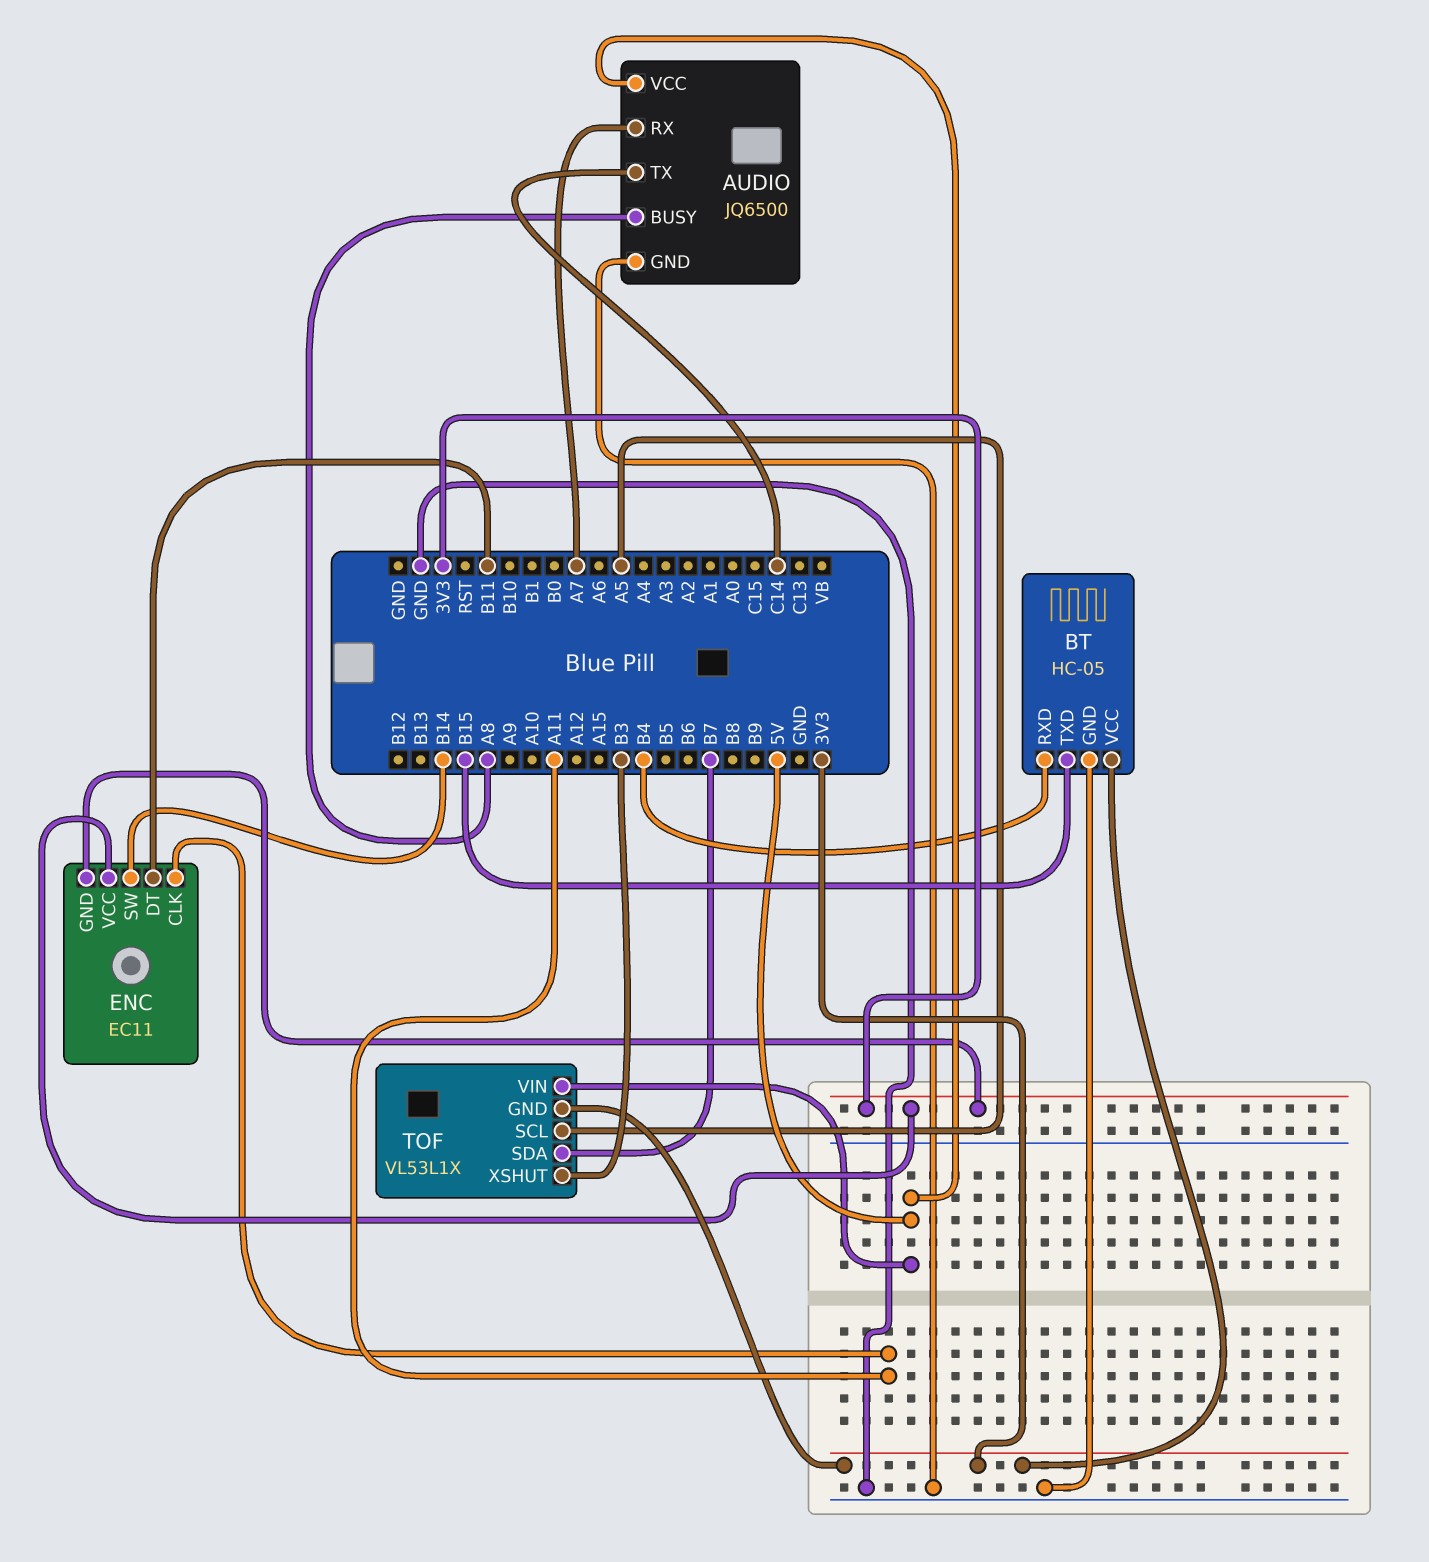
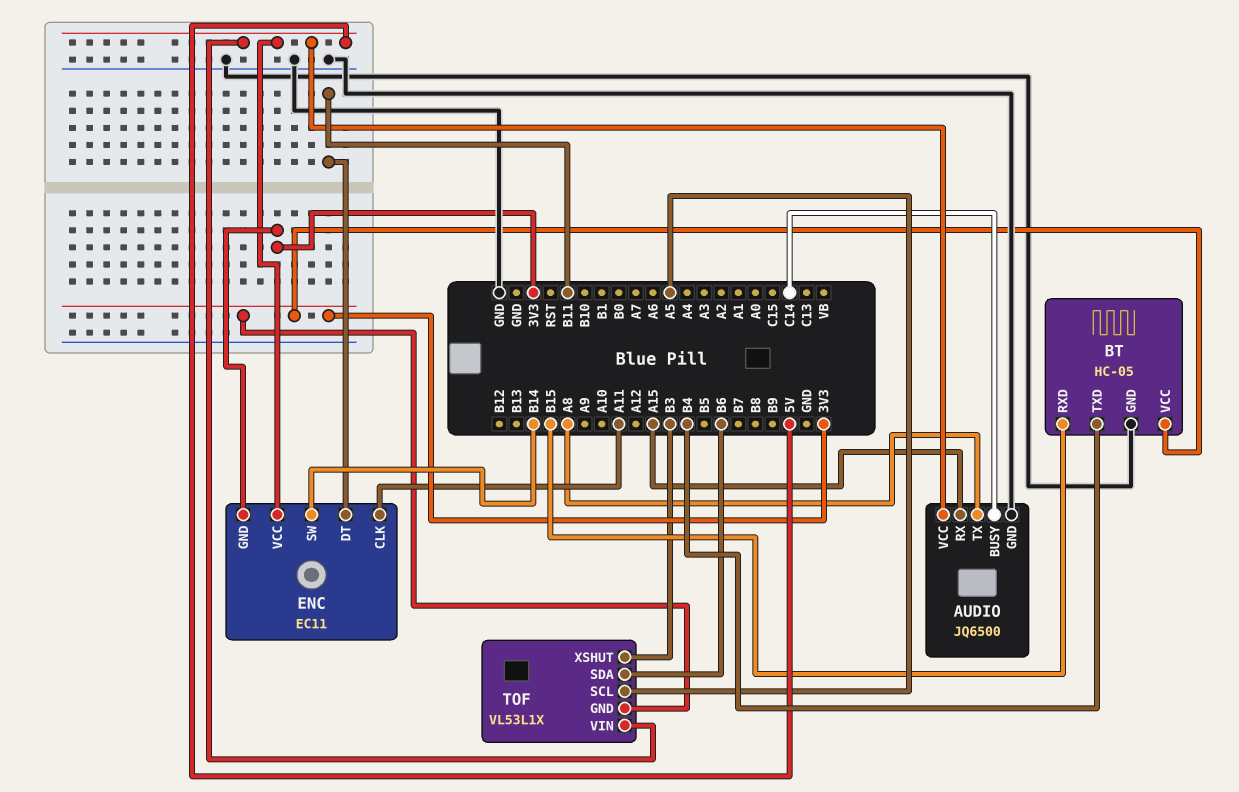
AUDIO pin BUSY: A8 -> C14
AUDIO pin RX: A7 -> A15
AUDIO pin TX: C14 -> A8
BT pin RXD: B4 -> B15
BT pin TXD: B15 -> B4
ENC pin VCC: 3V3 -> 5V
TOF pin SDA: B7 -> B6

